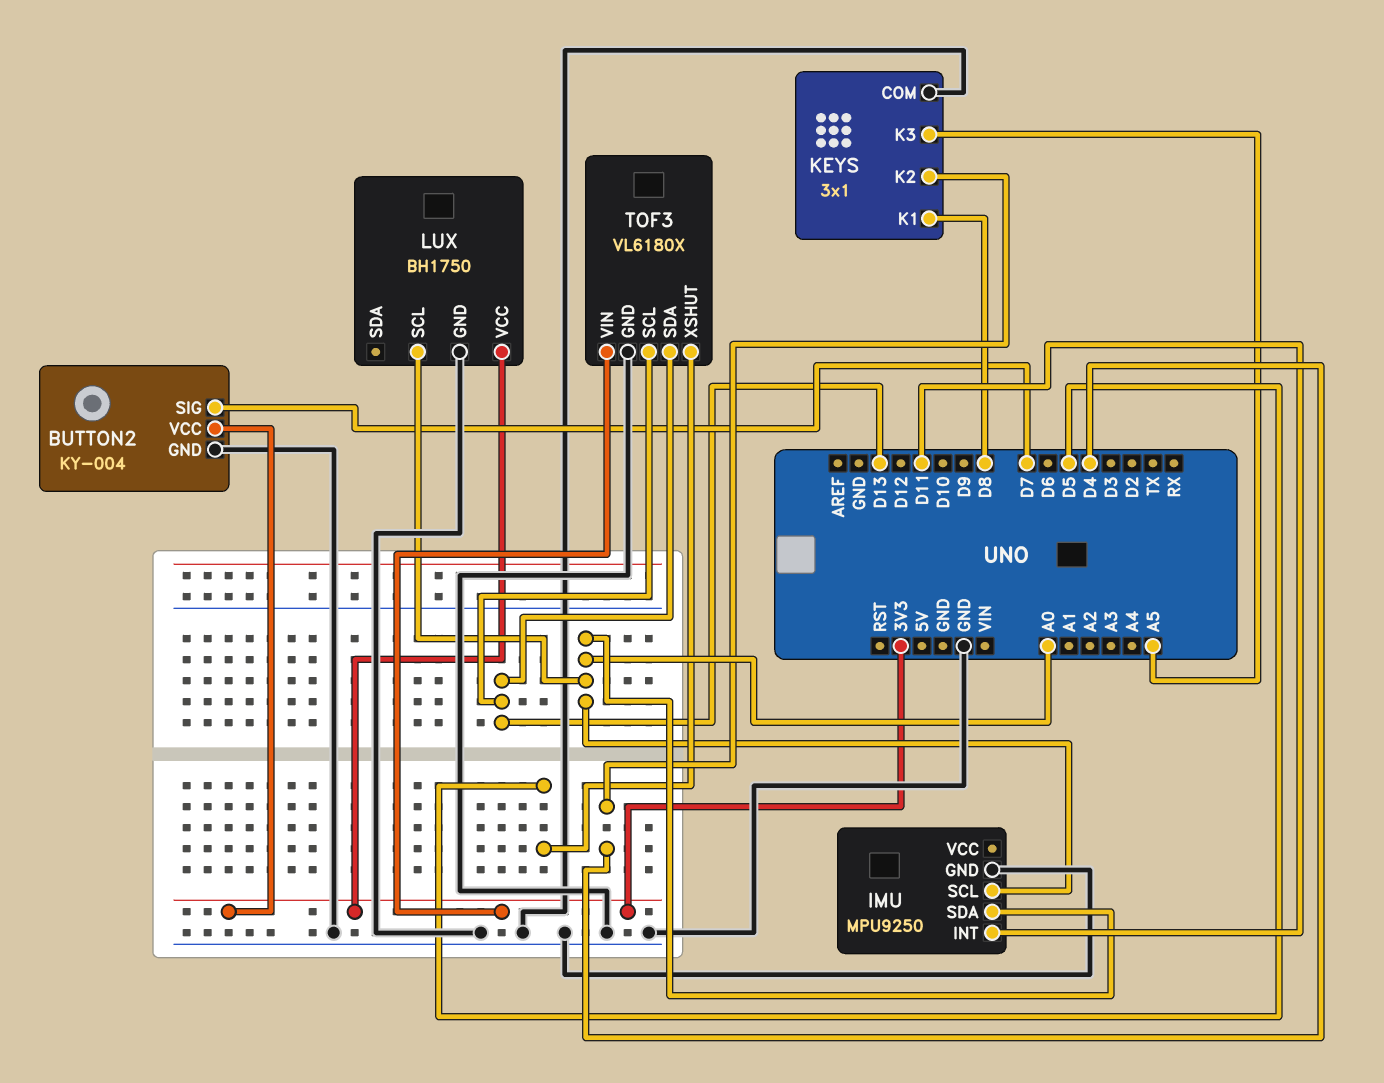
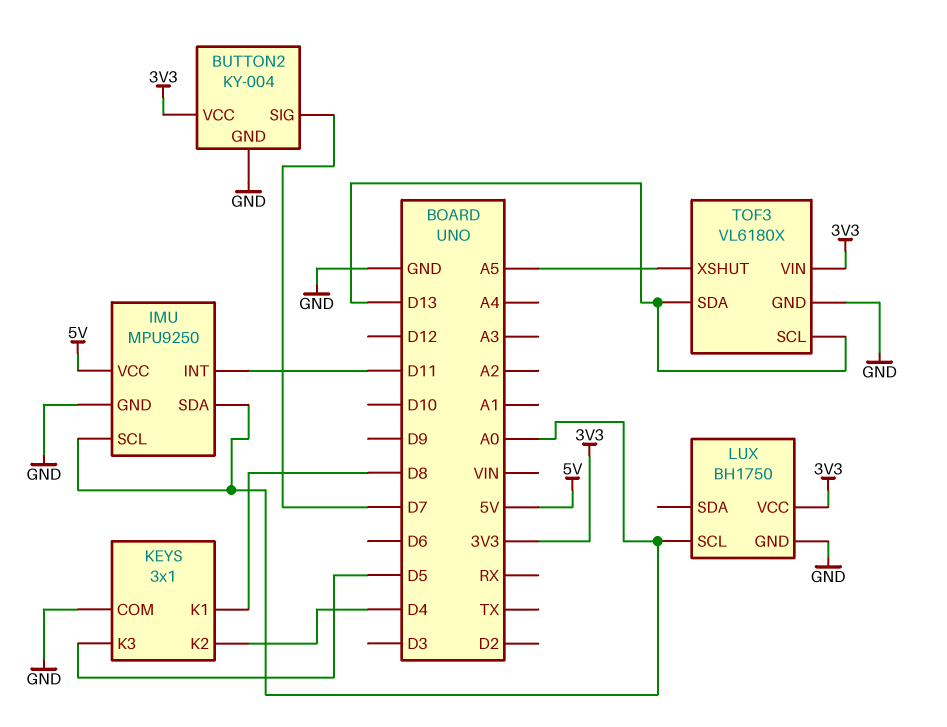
IMU pin VCC: none -> 5V
KEYS pin K3: A5 -> D5
TOF3 pin XSHUT: D5 -> A5

